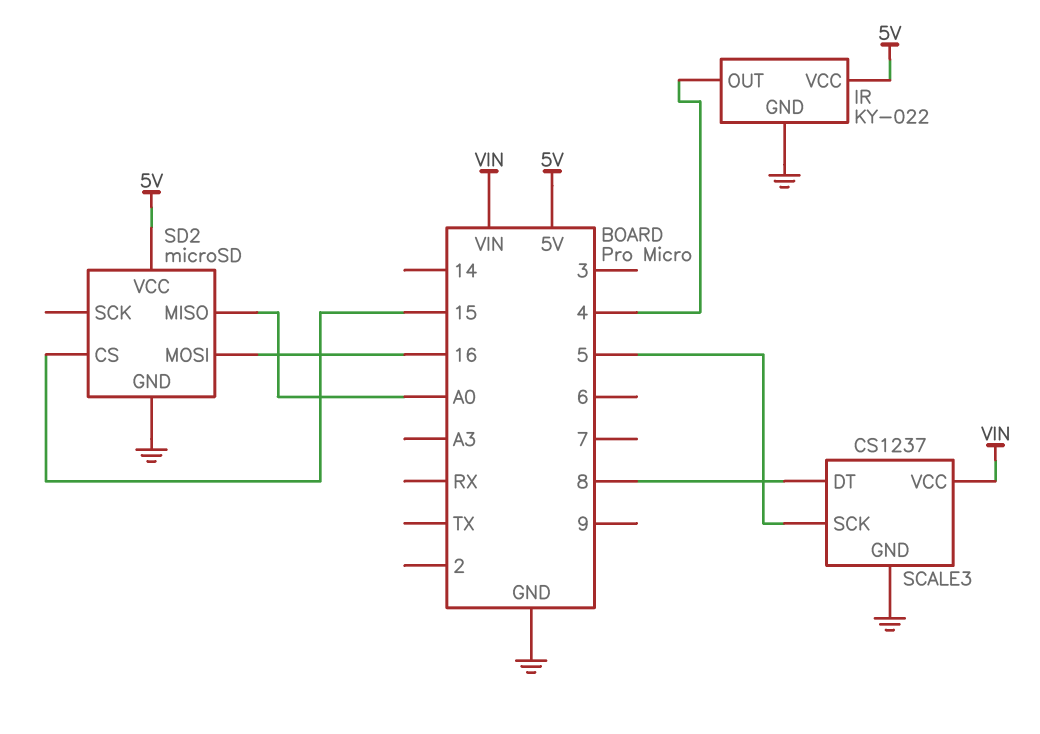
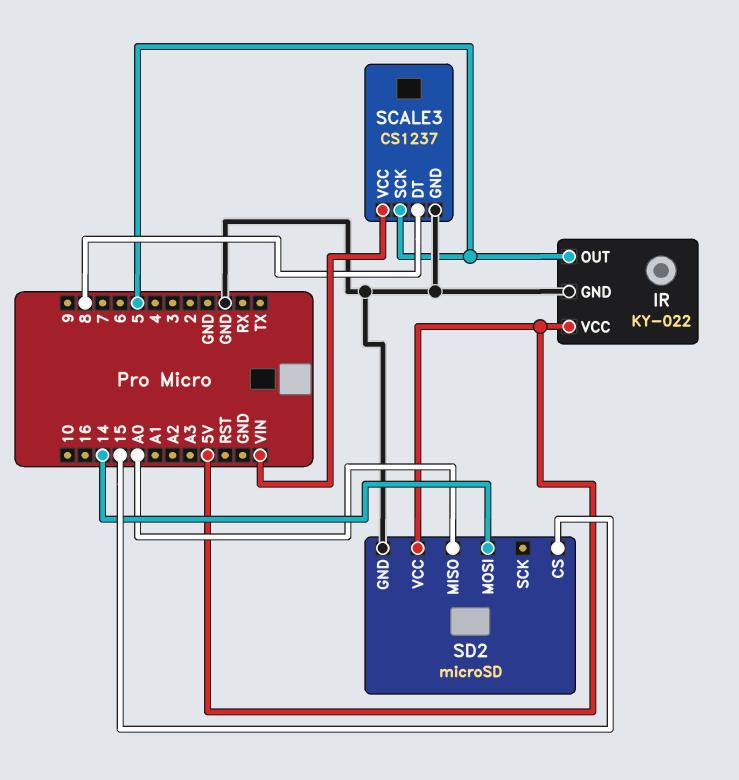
IR pin OUT: 4 -> 5
SD2 pin MOSI: 16 -> 14

